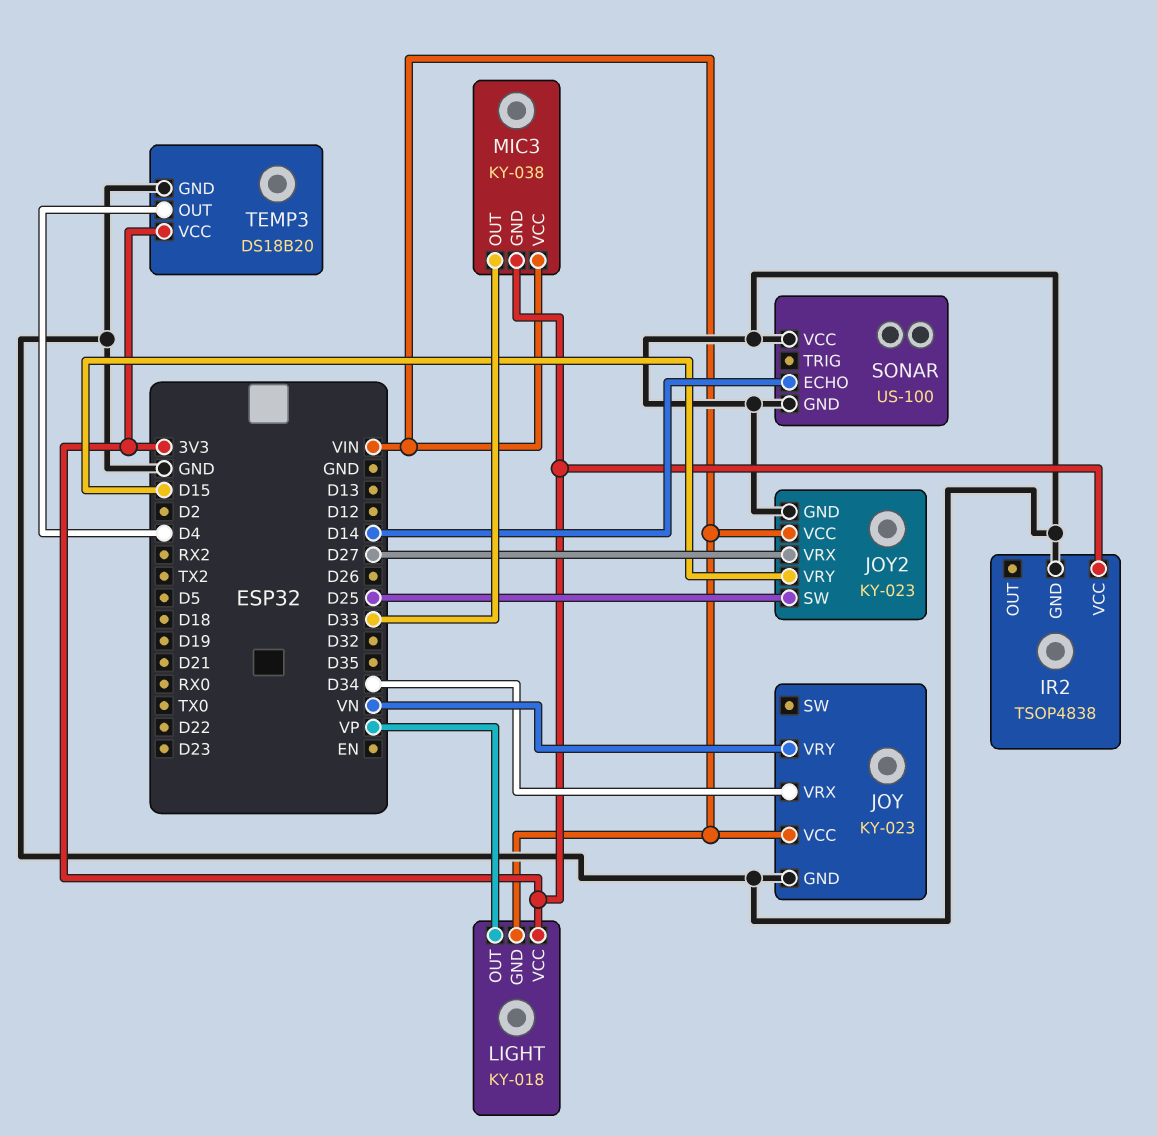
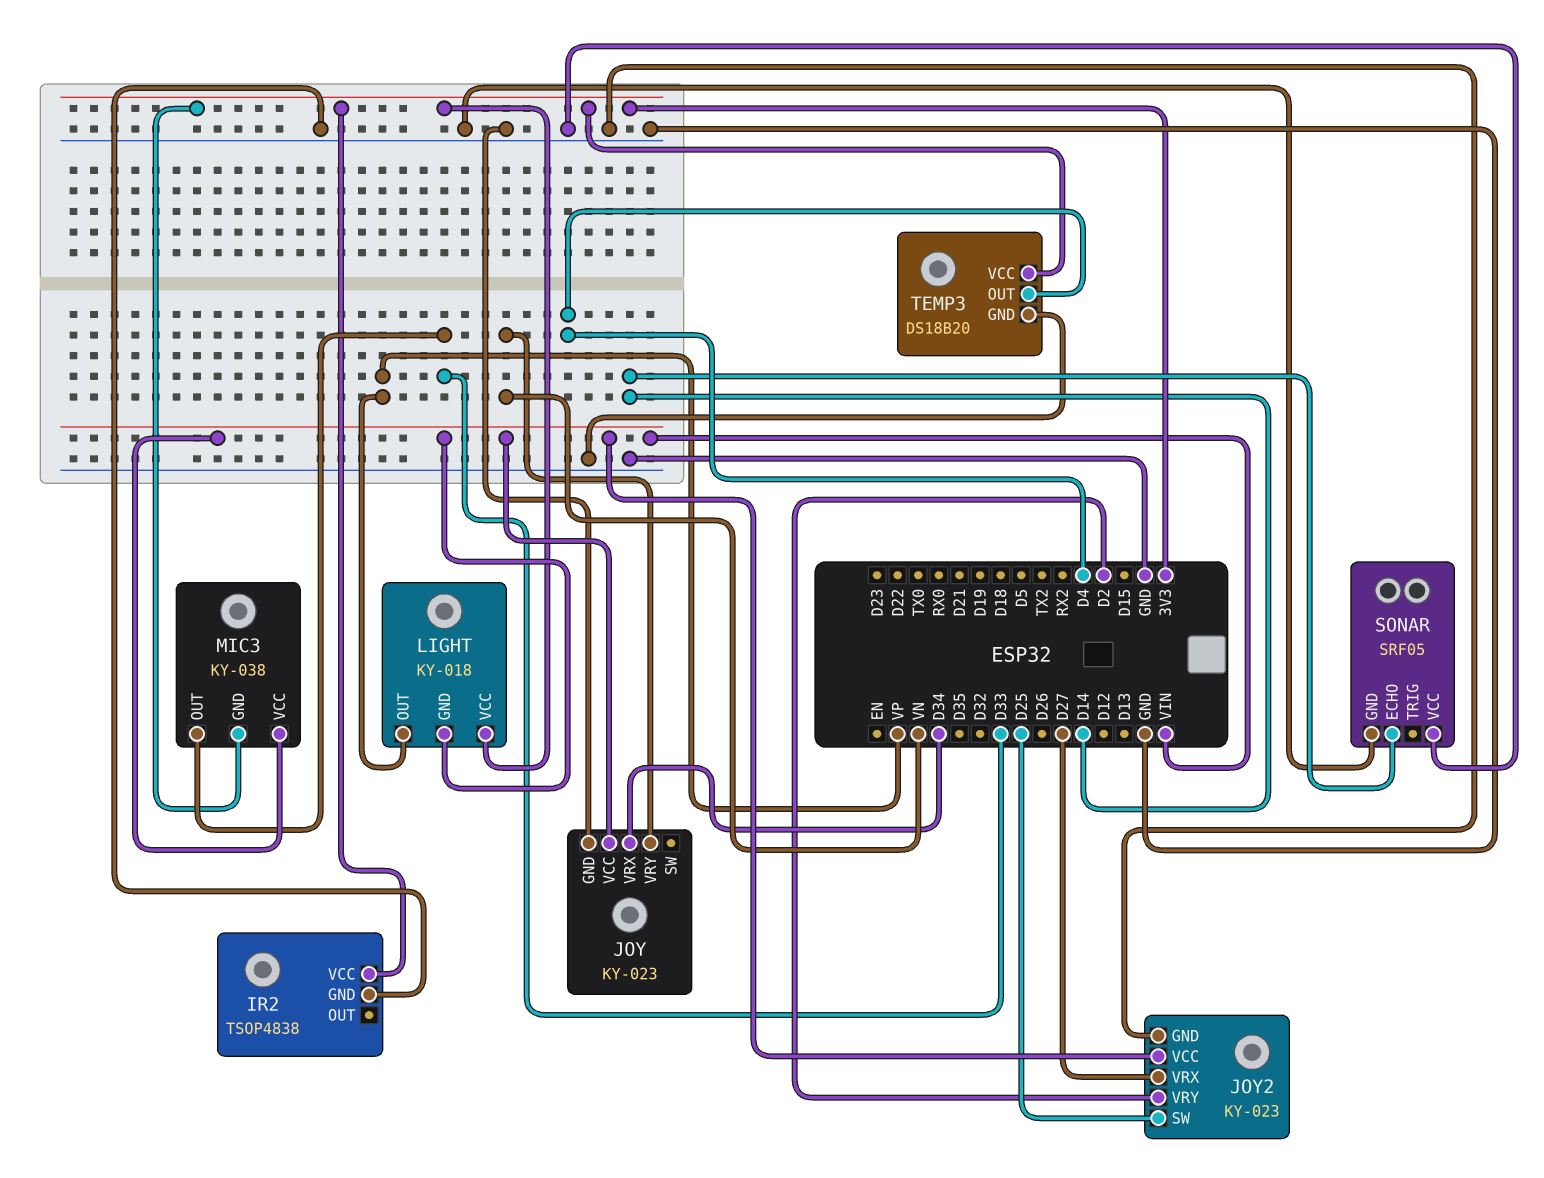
JOY2 pin VRY: D15 -> D2
SONAR: US-100 -> SRF05

